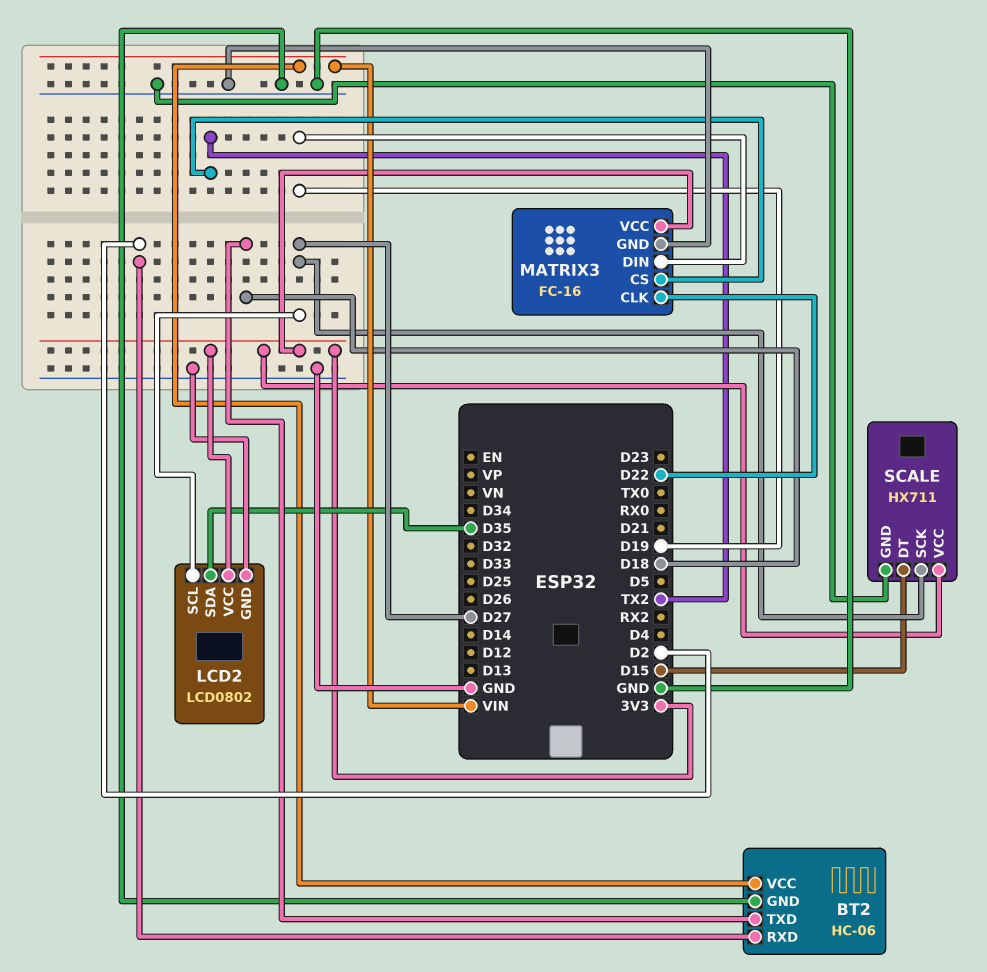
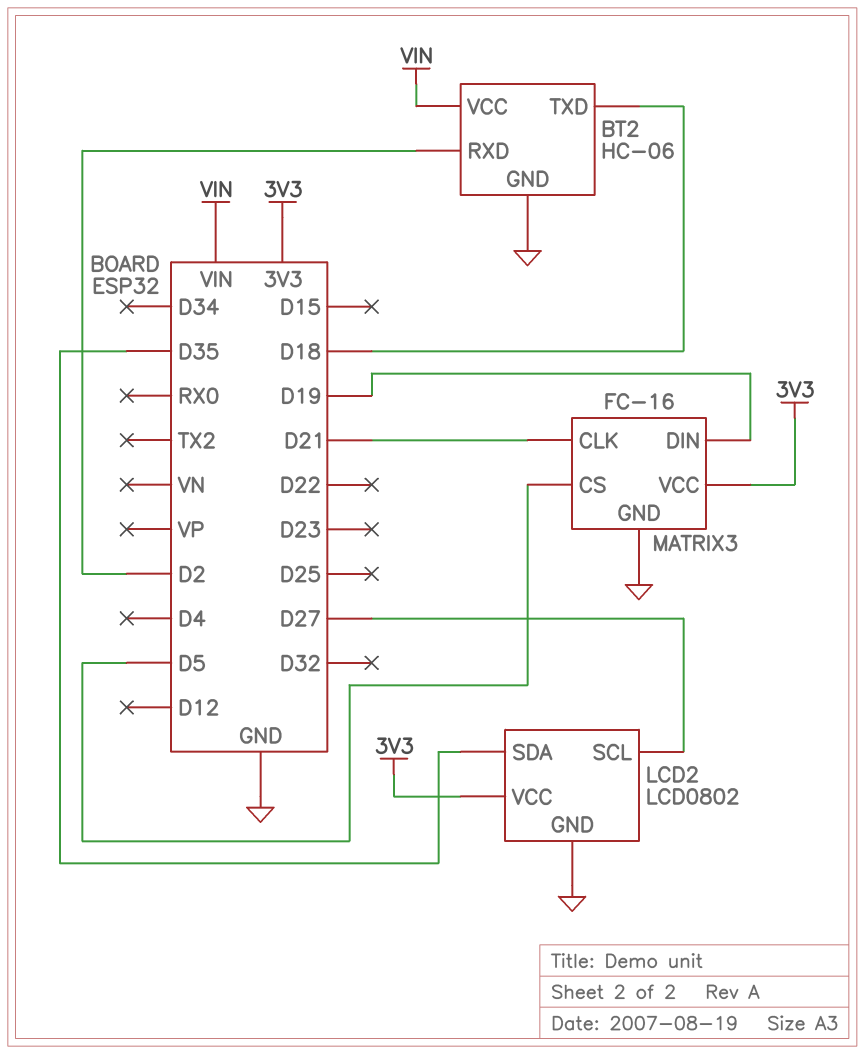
MATRIX3 pin CLK: D22 -> D21
MATRIX3 pin CS: TX2 -> D5
SCALE: HX711 -> none
SCALE pin DT: D15 -> none
SCALE pin GND: GND -> none
SCALE pin SCK: D27 -> none
SCALE pin VCC: 3V3 -> none

